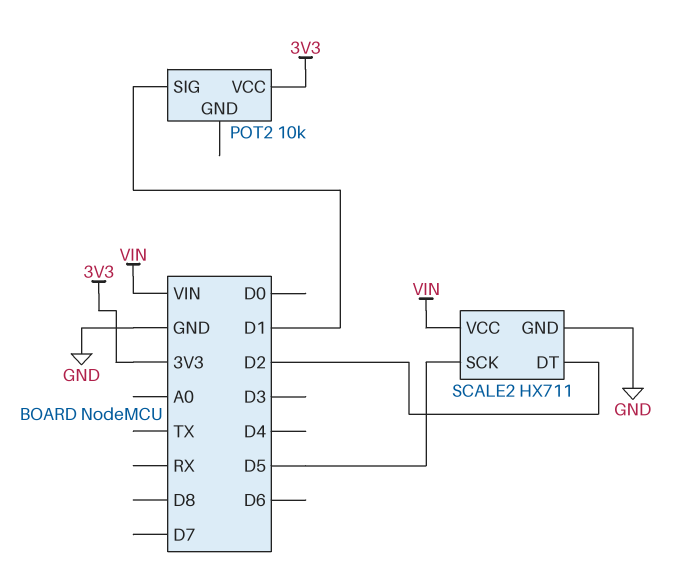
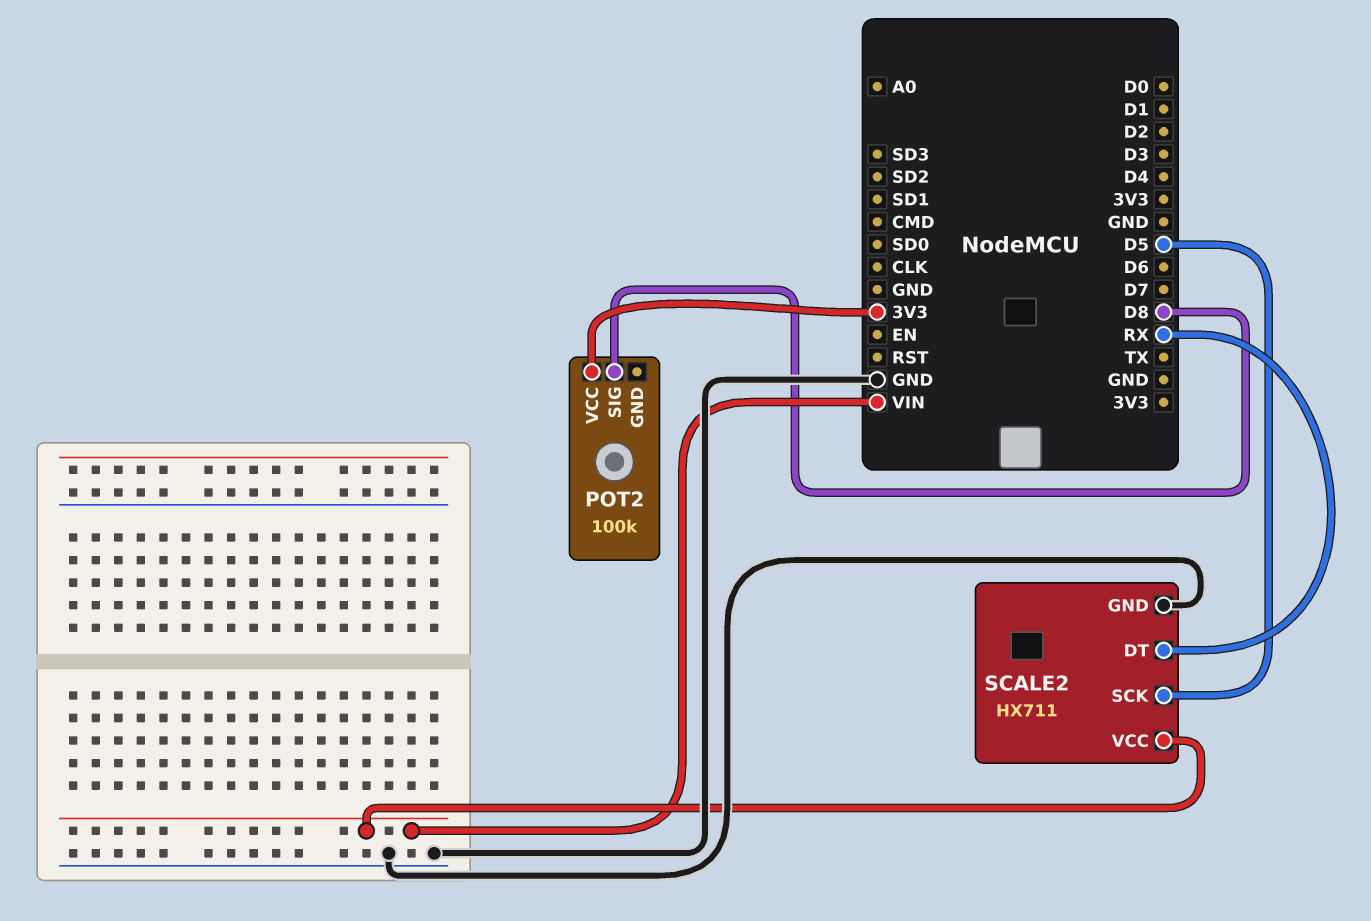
POT2: 10k -> 100k
POT2 pin SIG: D1 -> D8
SCALE2 pin DT: D2 -> RX

